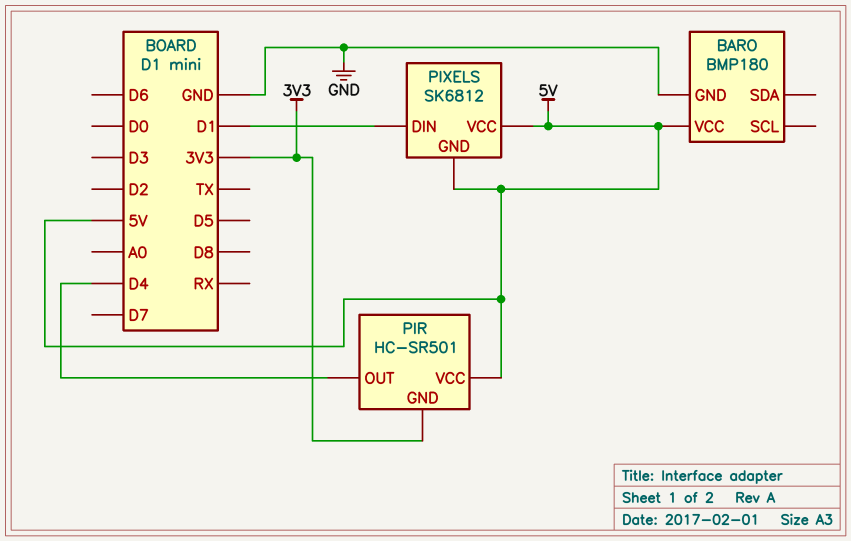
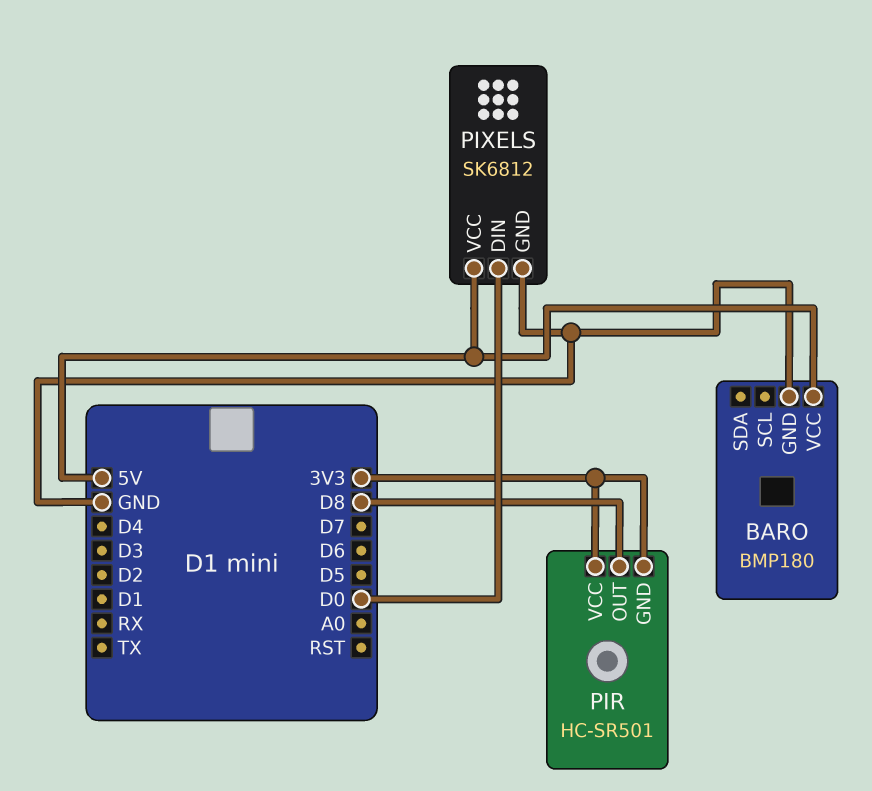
PIR pin OUT: D4 -> D8
PIR pin VCC: 5V -> 3V3
PIXELS pin DIN: D1 -> D0
PIXELS pin GND: 5V -> GND

